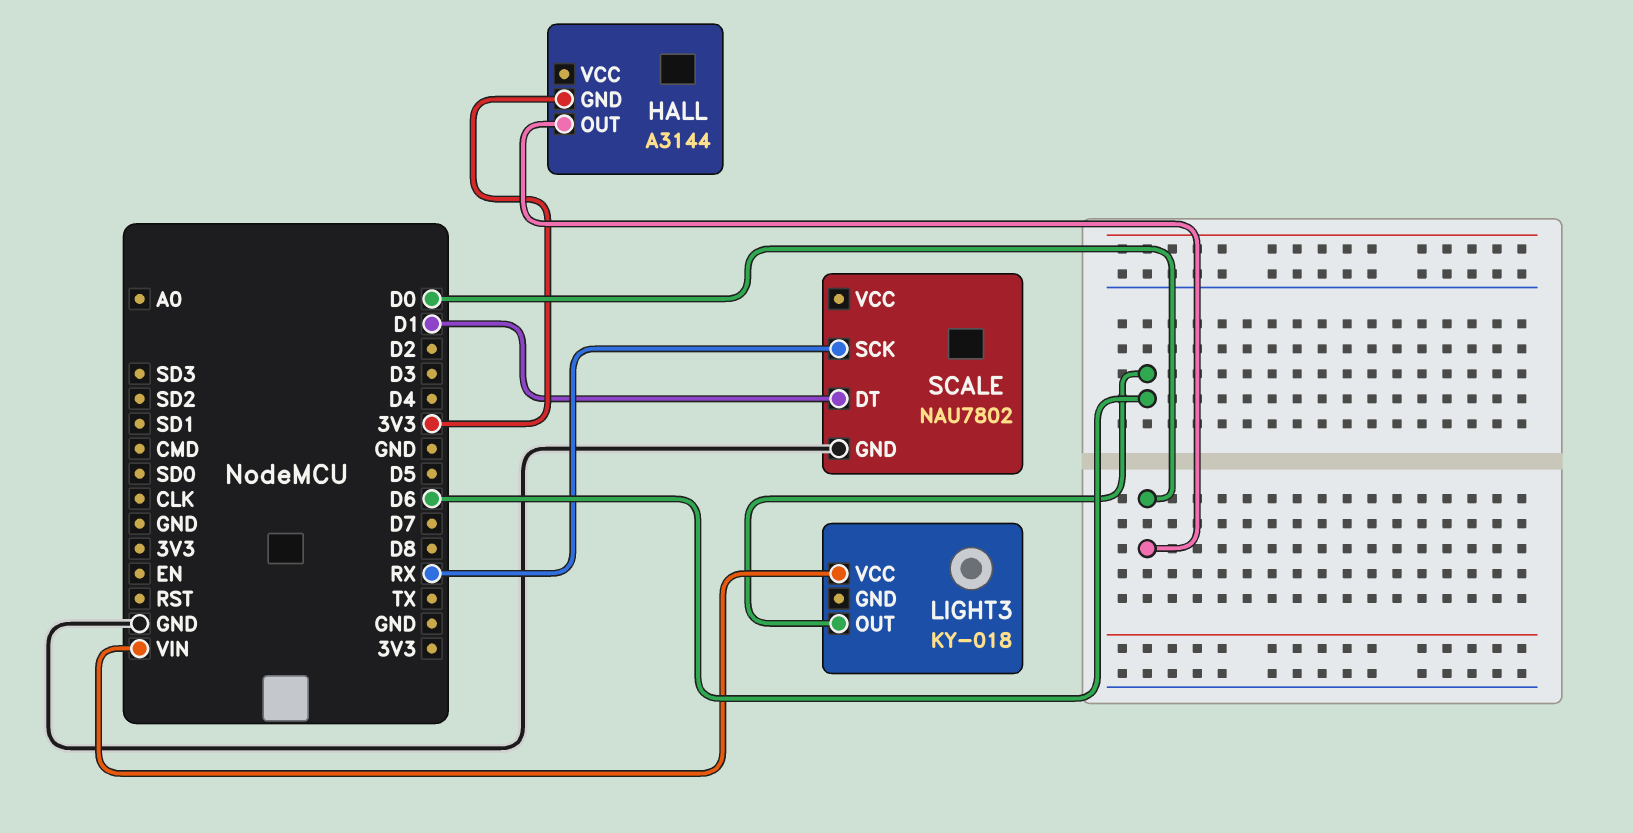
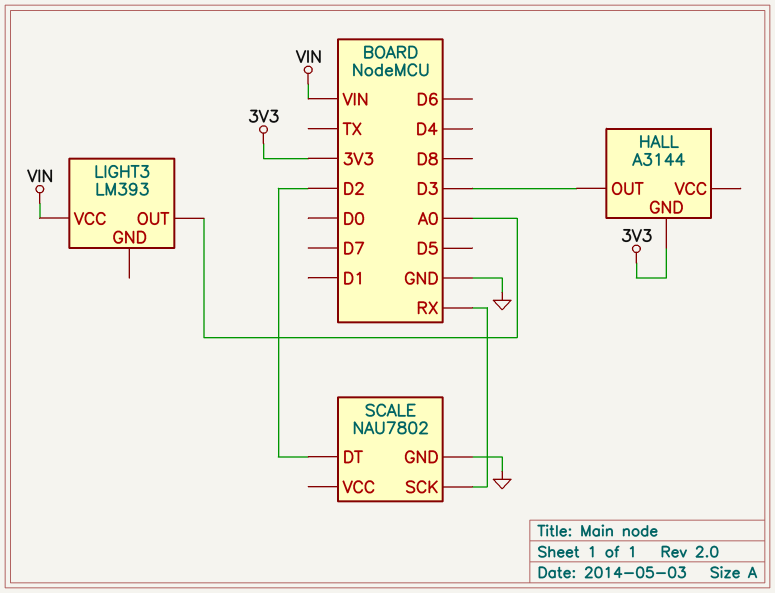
HALL pin OUT: D0 -> D3
LIGHT3: KY-018 -> LM393
LIGHT3 pin OUT: D6 -> A0
SCALE pin DT: D1 -> D2

